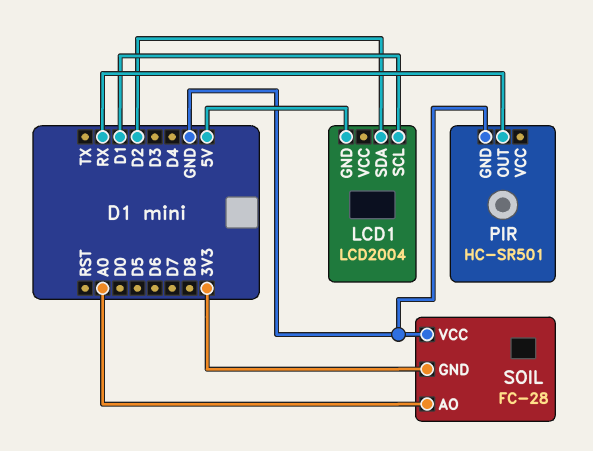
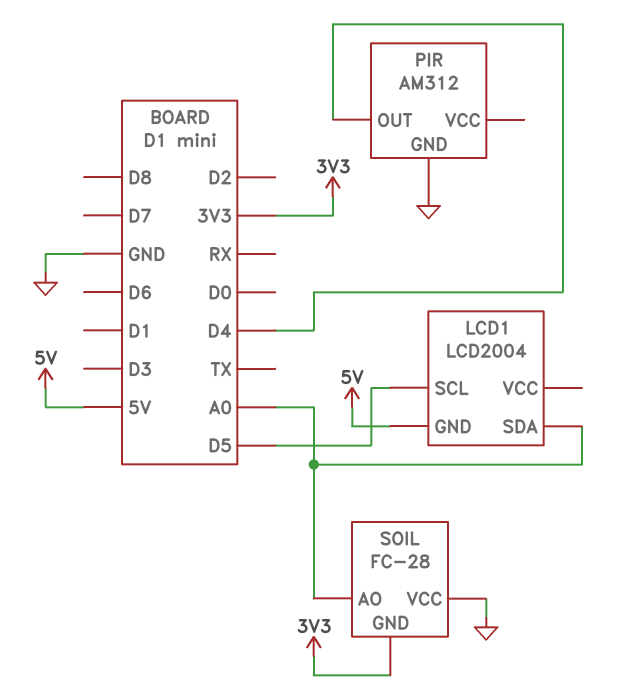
LCD1 pin SCL: D1 -> D5
LCD1 pin SDA: D2 -> A0
PIR: HC-SR501 -> AM312
PIR pin OUT: RX -> D4

